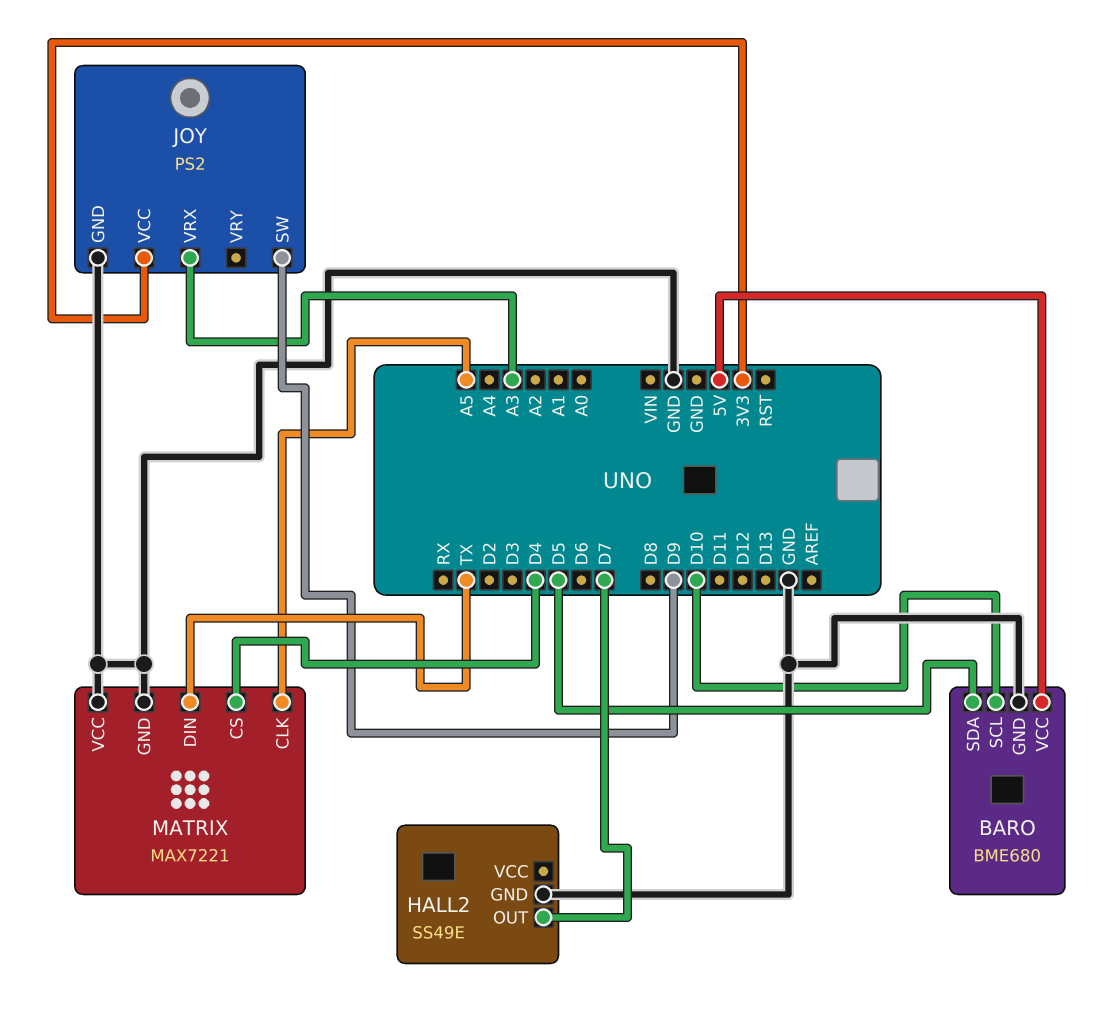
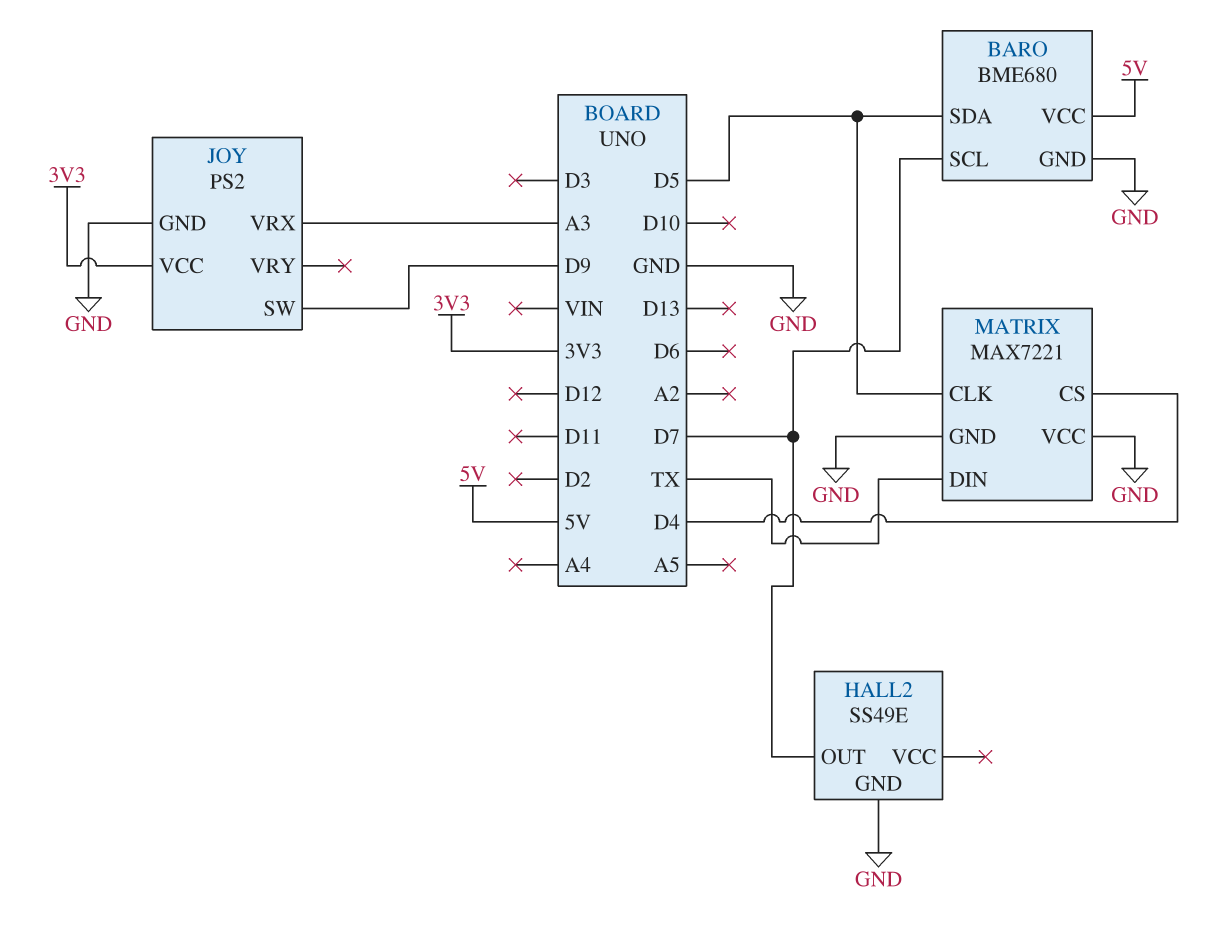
BARO pin SCL: D10 -> D7
MATRIX pin CLK: A5 -> D5

